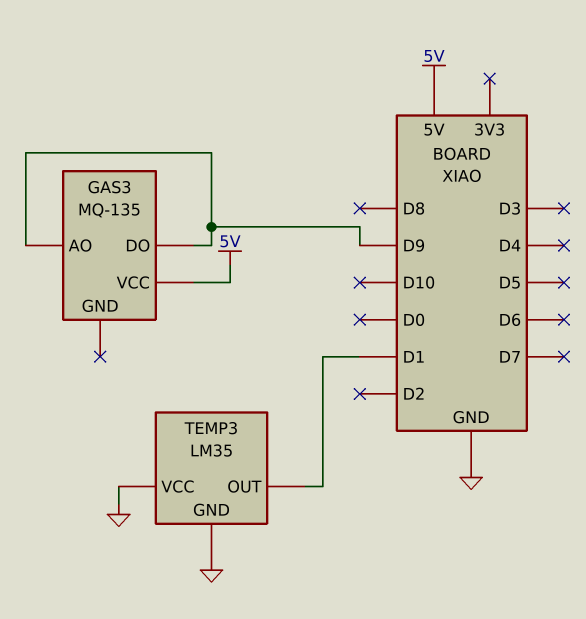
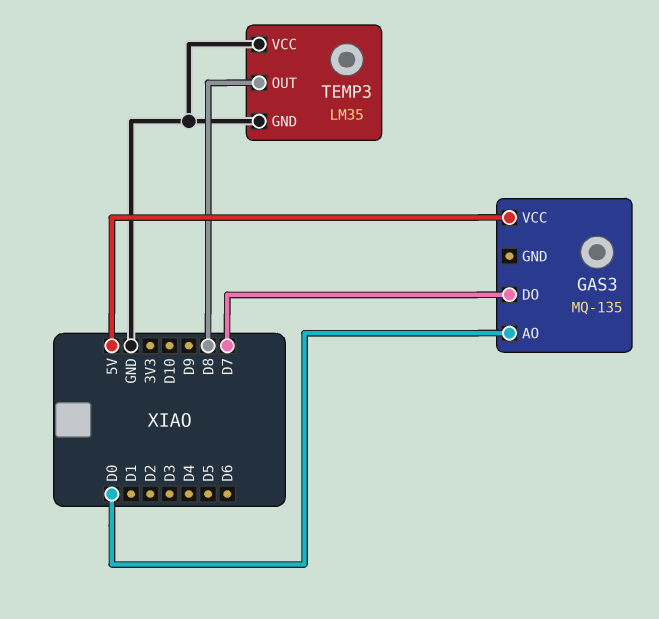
GAS3 pin AO: D9 -> D0
GAS3 pin DO: D9 -> D7
TEMP3 pin OUT: D1 -> D8

